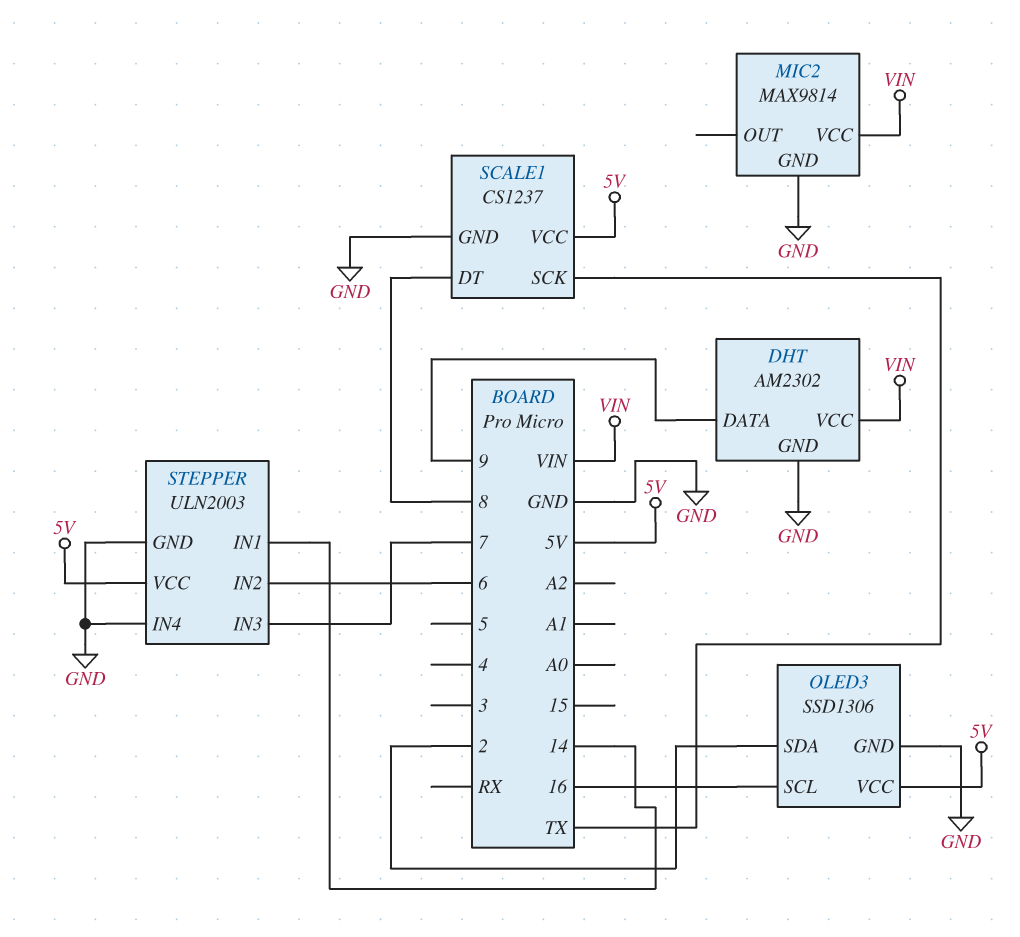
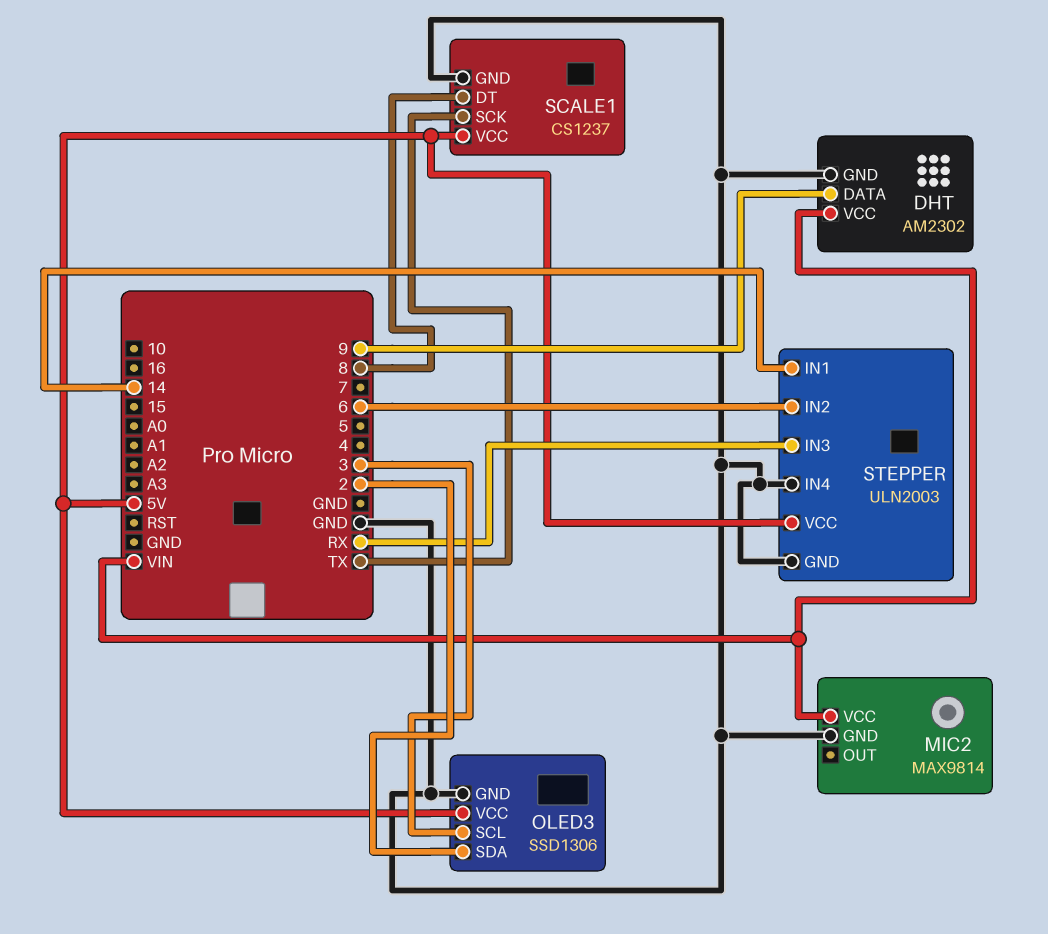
OLED3 pin SCL: 16 -> 3
STEPPER pin IN3: 7 -> RX

